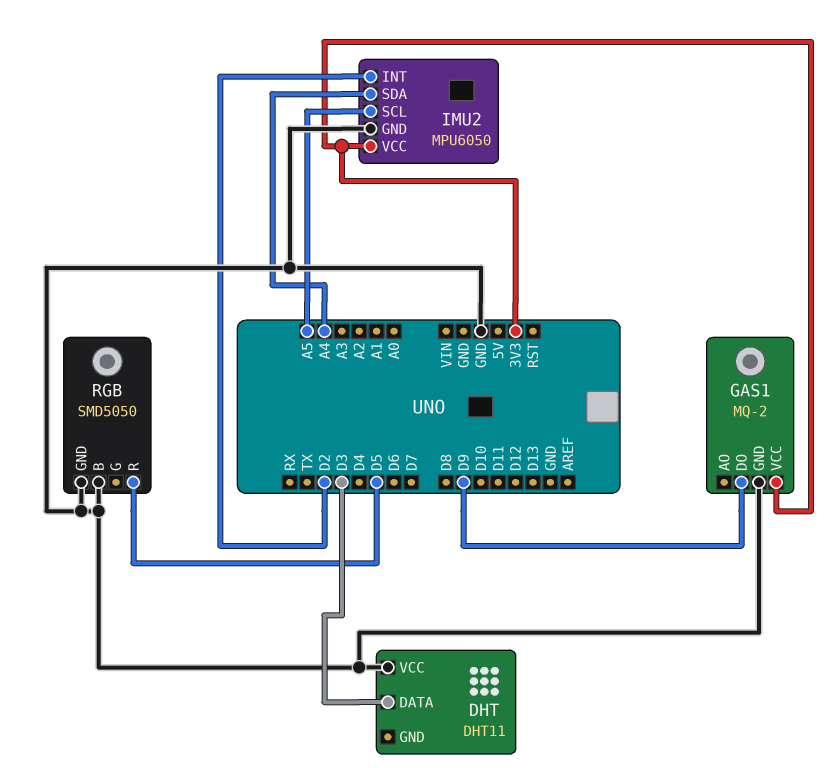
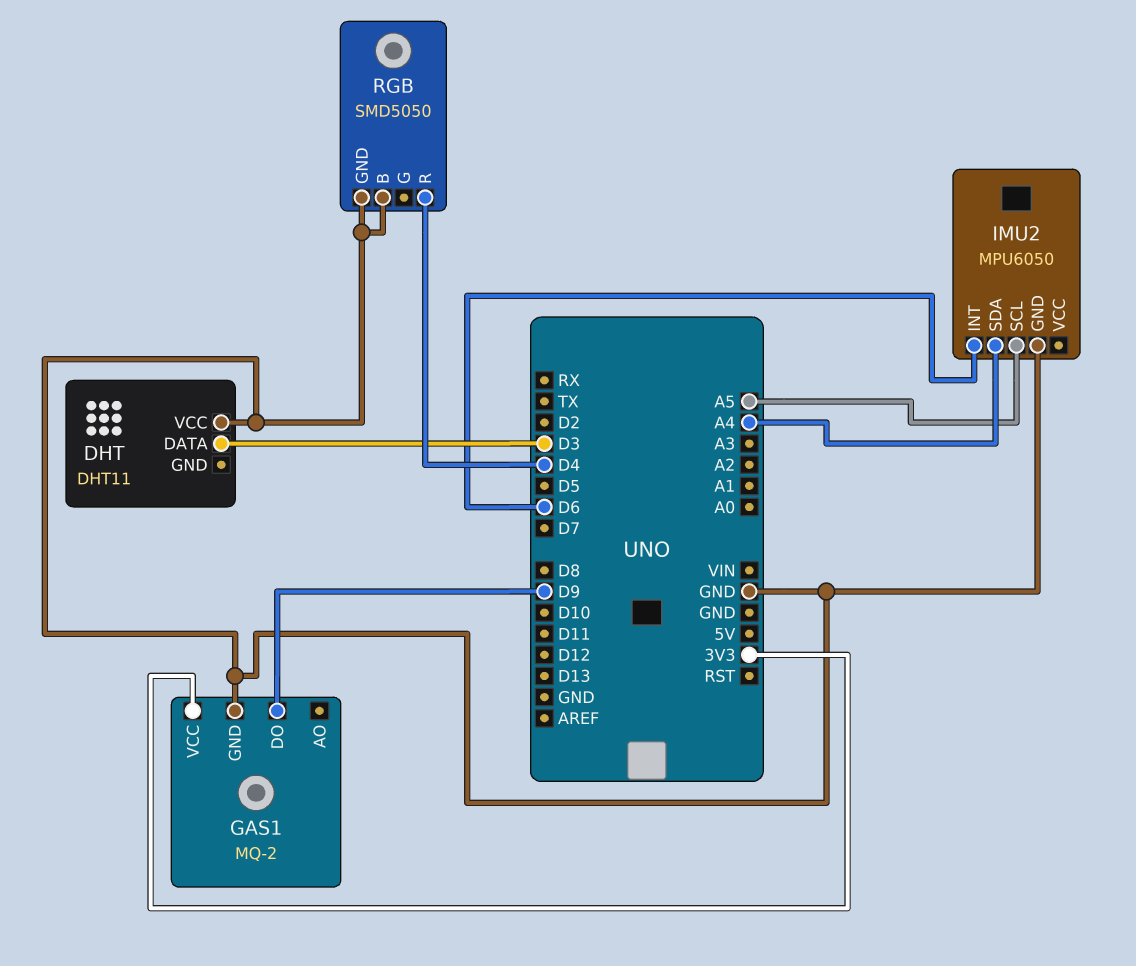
IMU2 pin INT: D2 -> D6
IMU2 pin VCC: 3V3 -> none
RGB pin R: D5 -> D4

